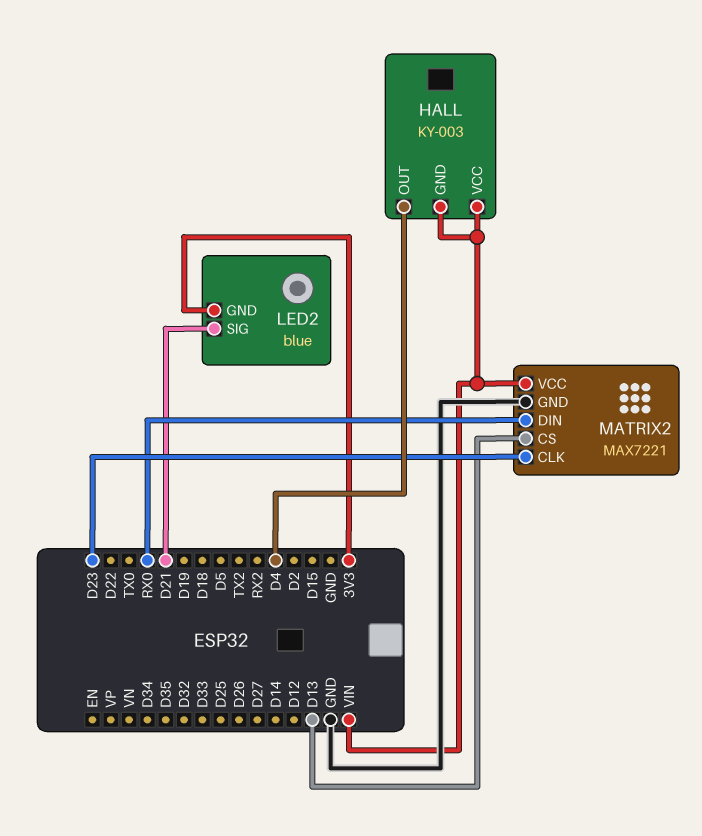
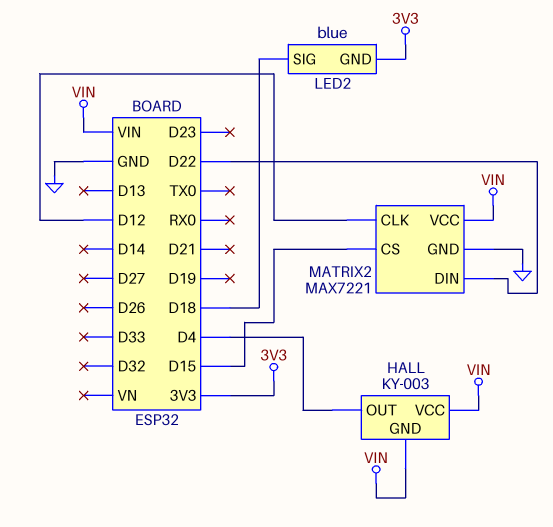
LED2 pin SIG: D21 -> D18
MATRIX2 pin CLK: D23 -> D12
MATRIX2 pin CS: D13 -> D15
MATRIX2 pin DIN: RX0 -> D22

